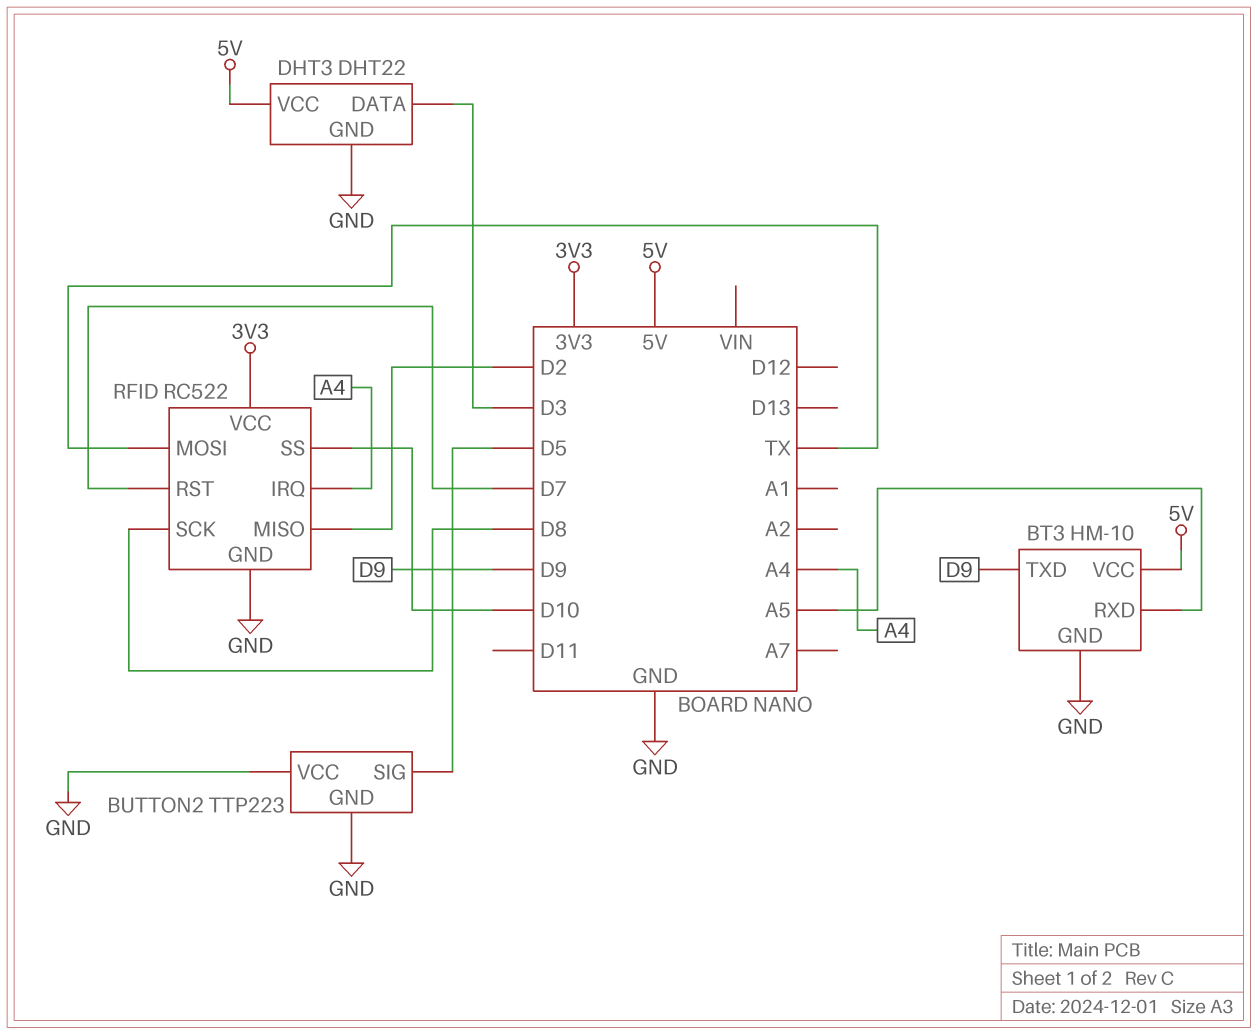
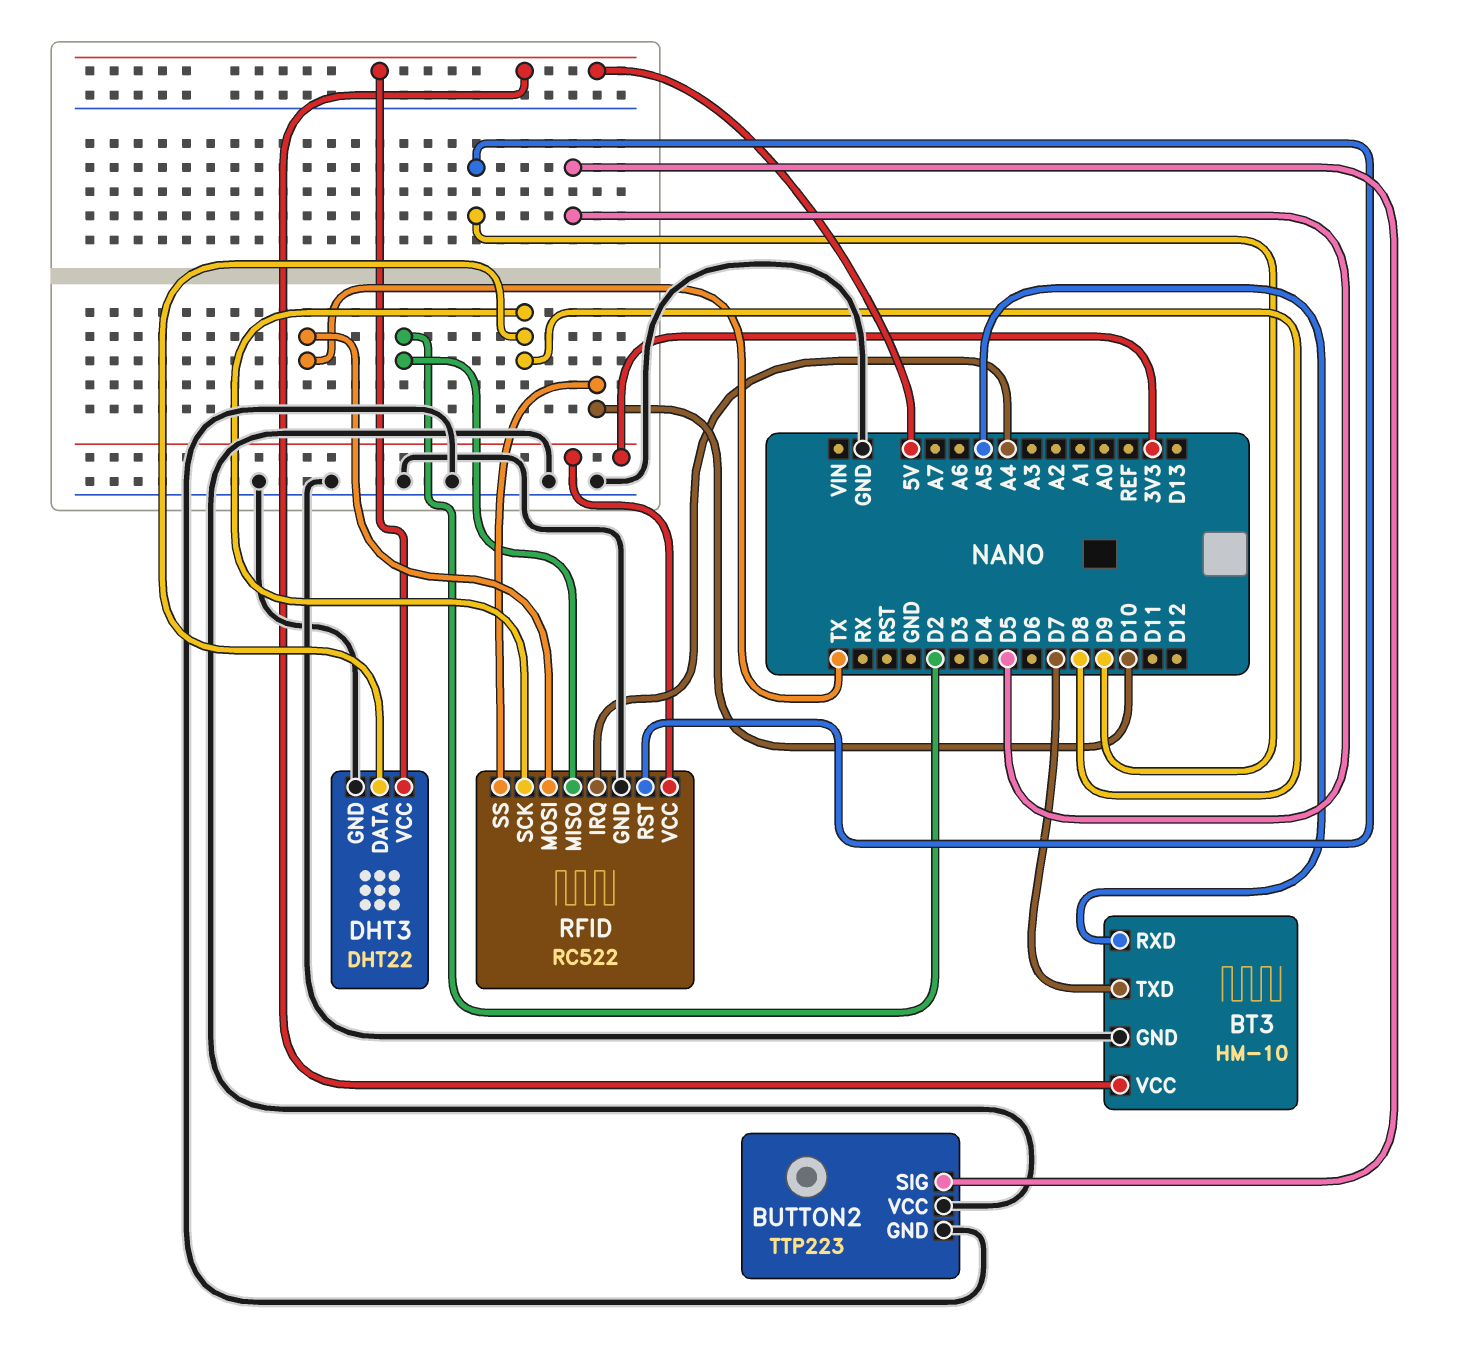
BT3 pin TXD: D9 -> D7
DHT3 pin DATA: D3 -> D8
RFID pin RST: D7 -> D9

